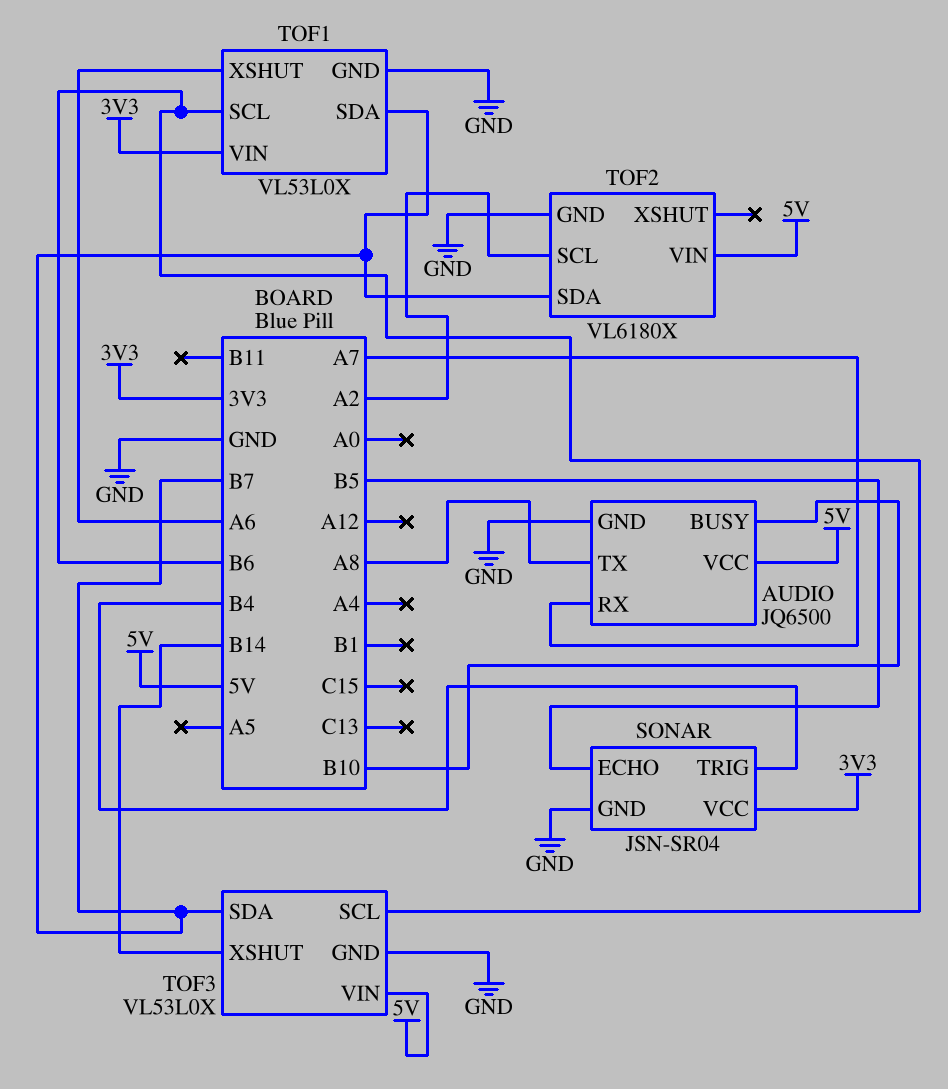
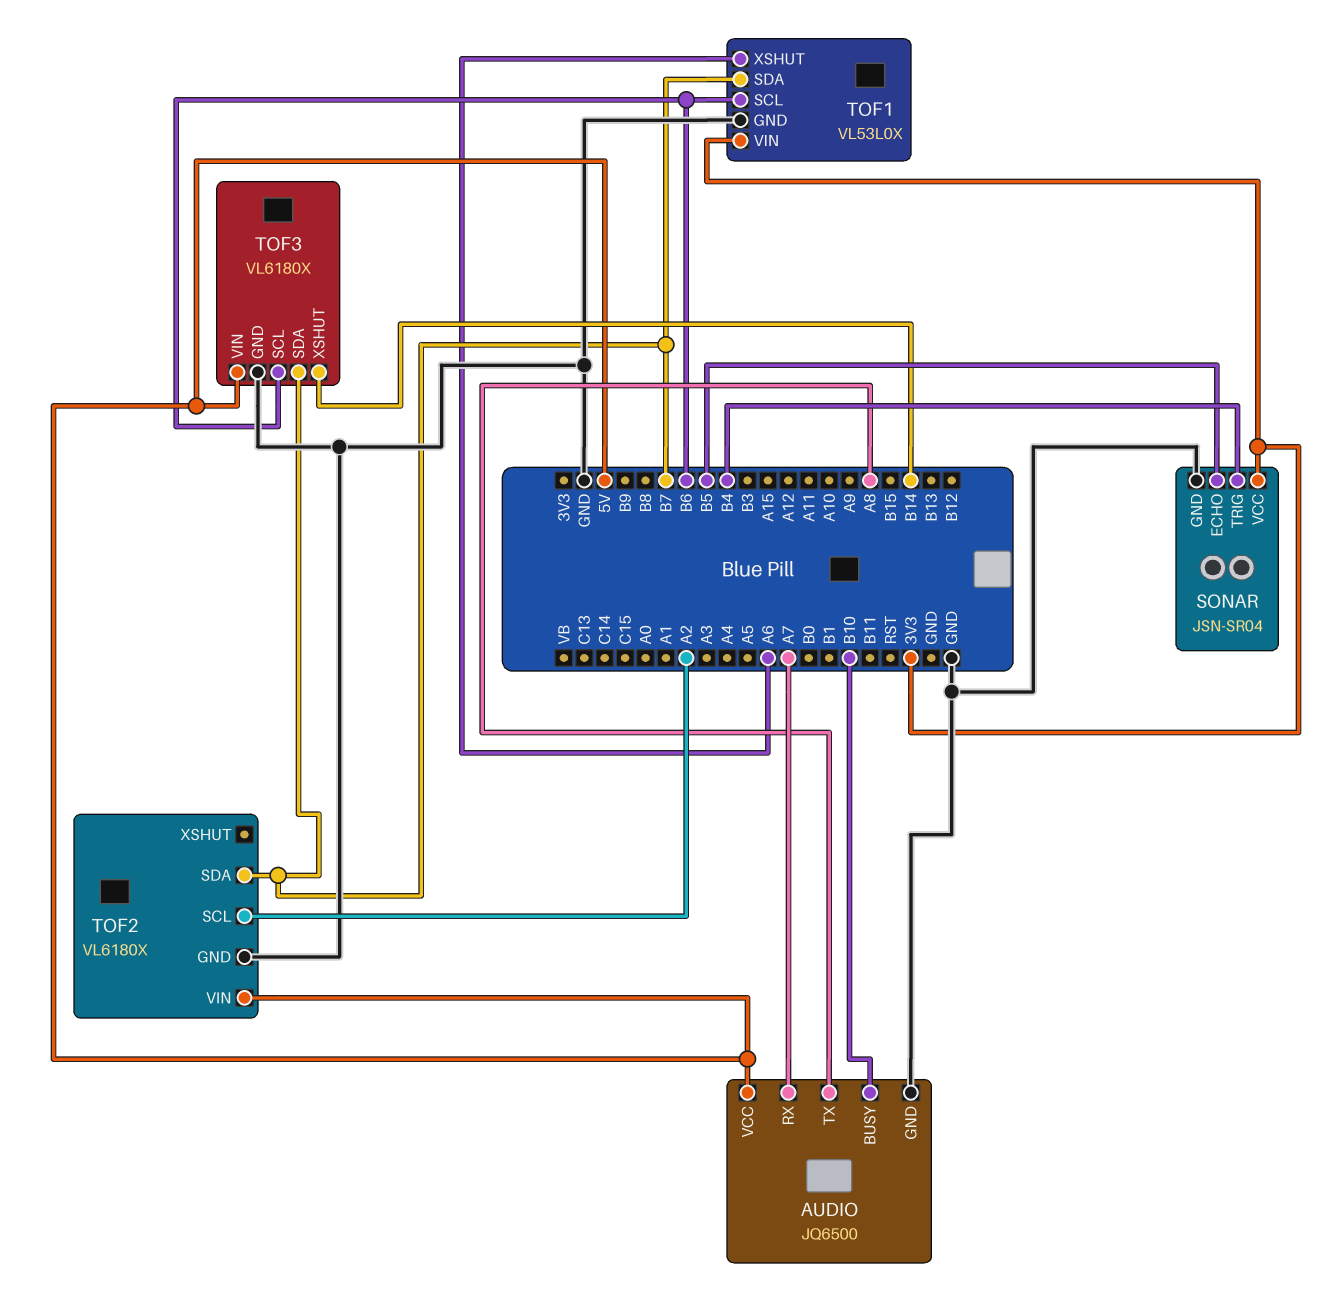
TOF3: VL53L0X -> VL6180X

